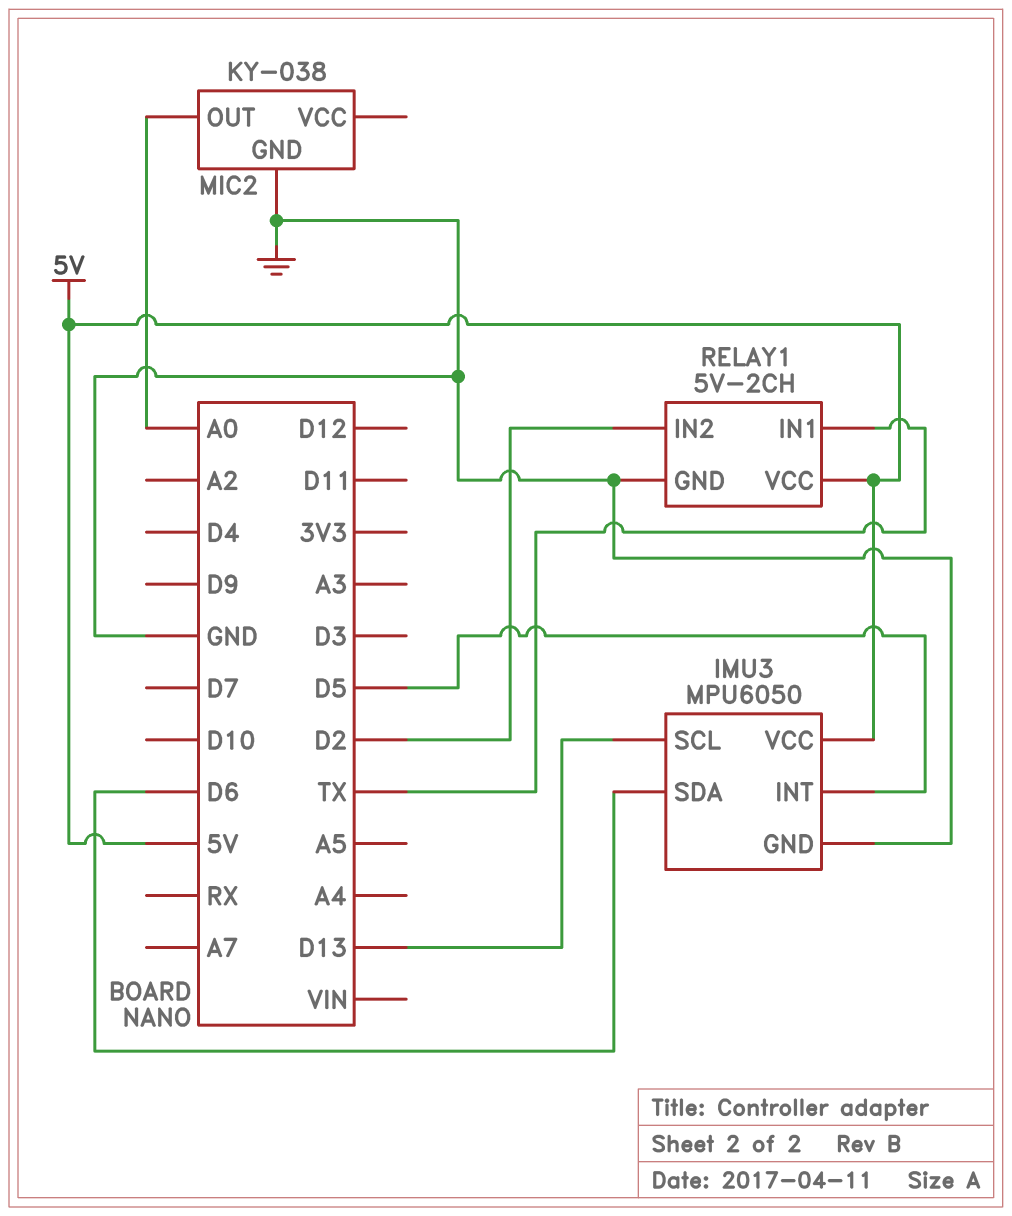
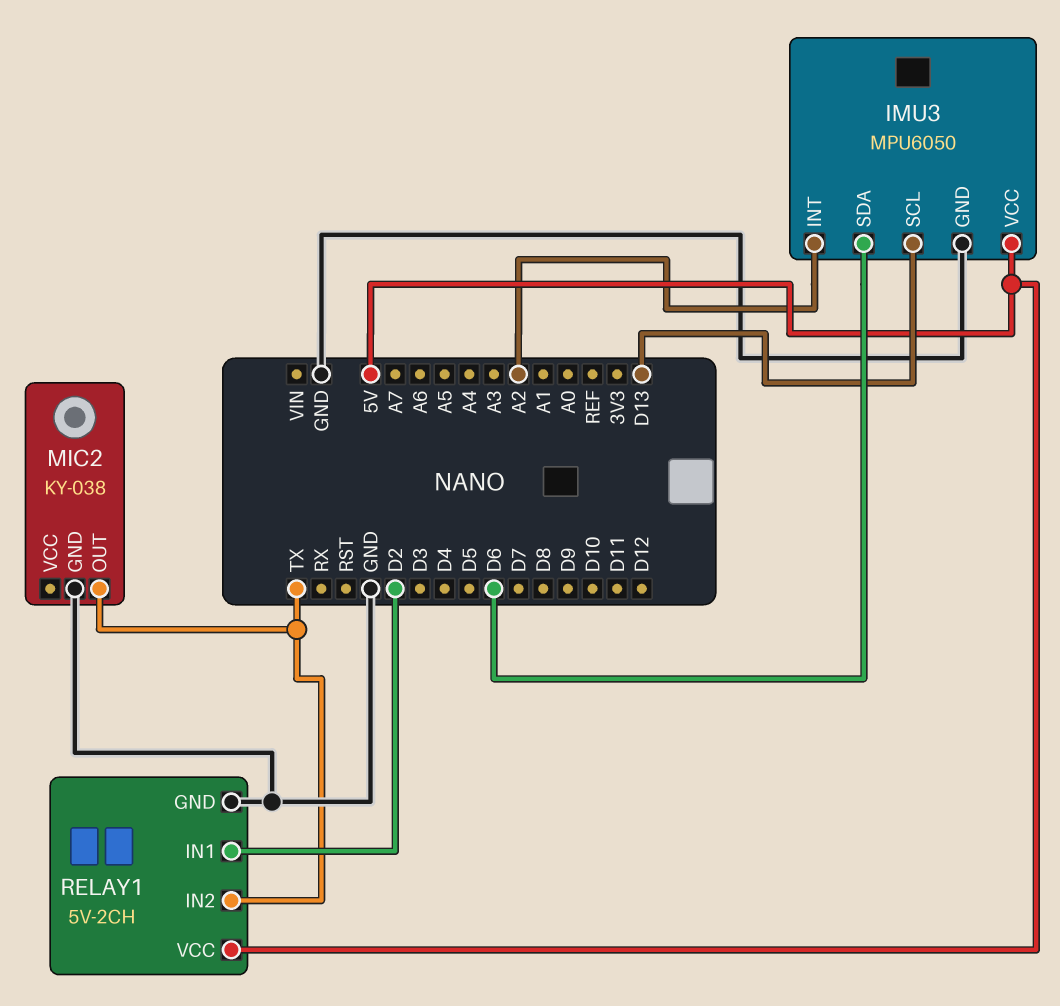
IMU3 pin INT: D5 -> A2
MIC2 pin OUT: A0 -> TX
RELAY1 pin IN1: TX -> D2
RELAY1 pin IN2: D2 -> TX

